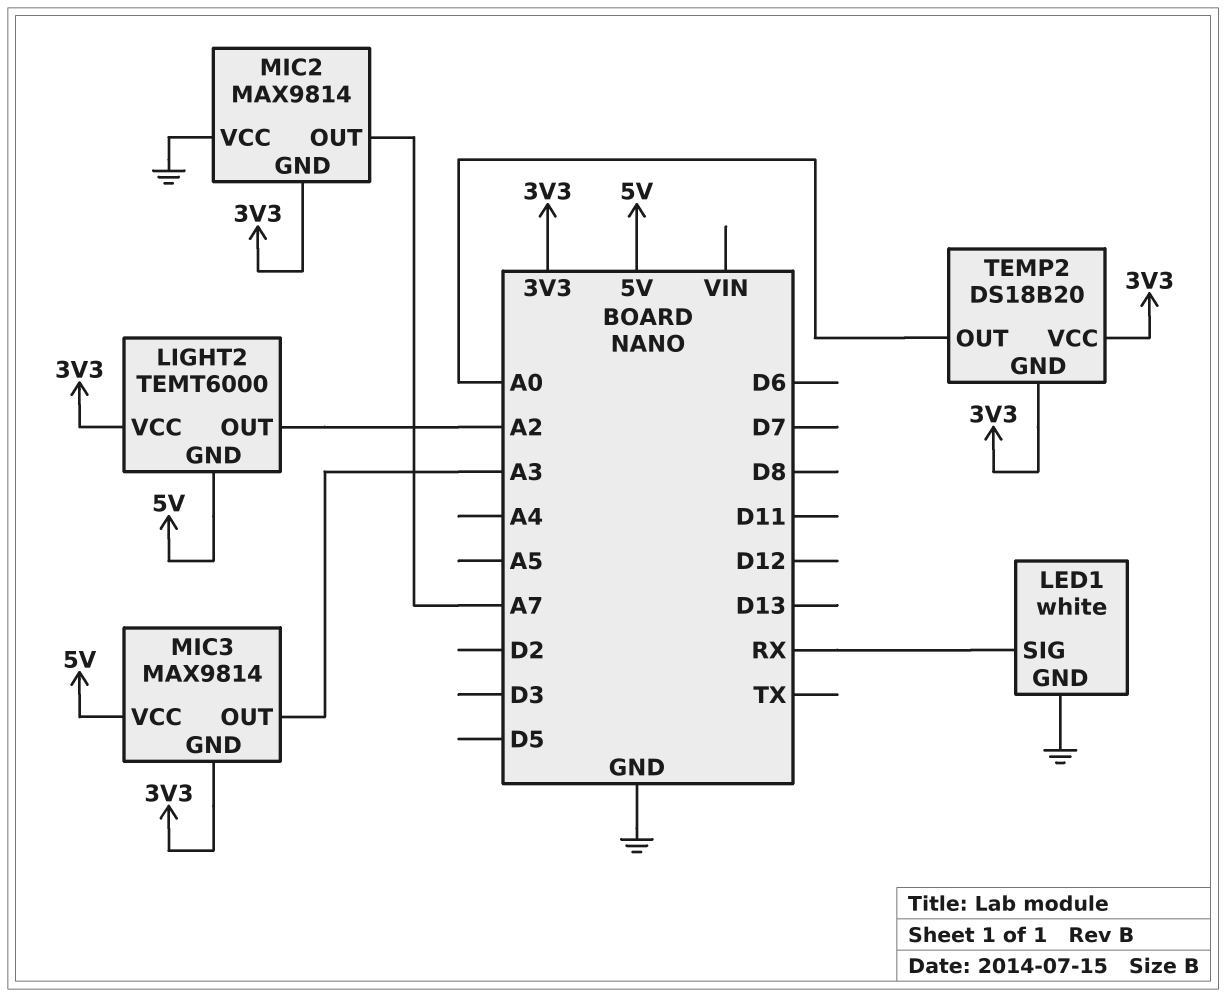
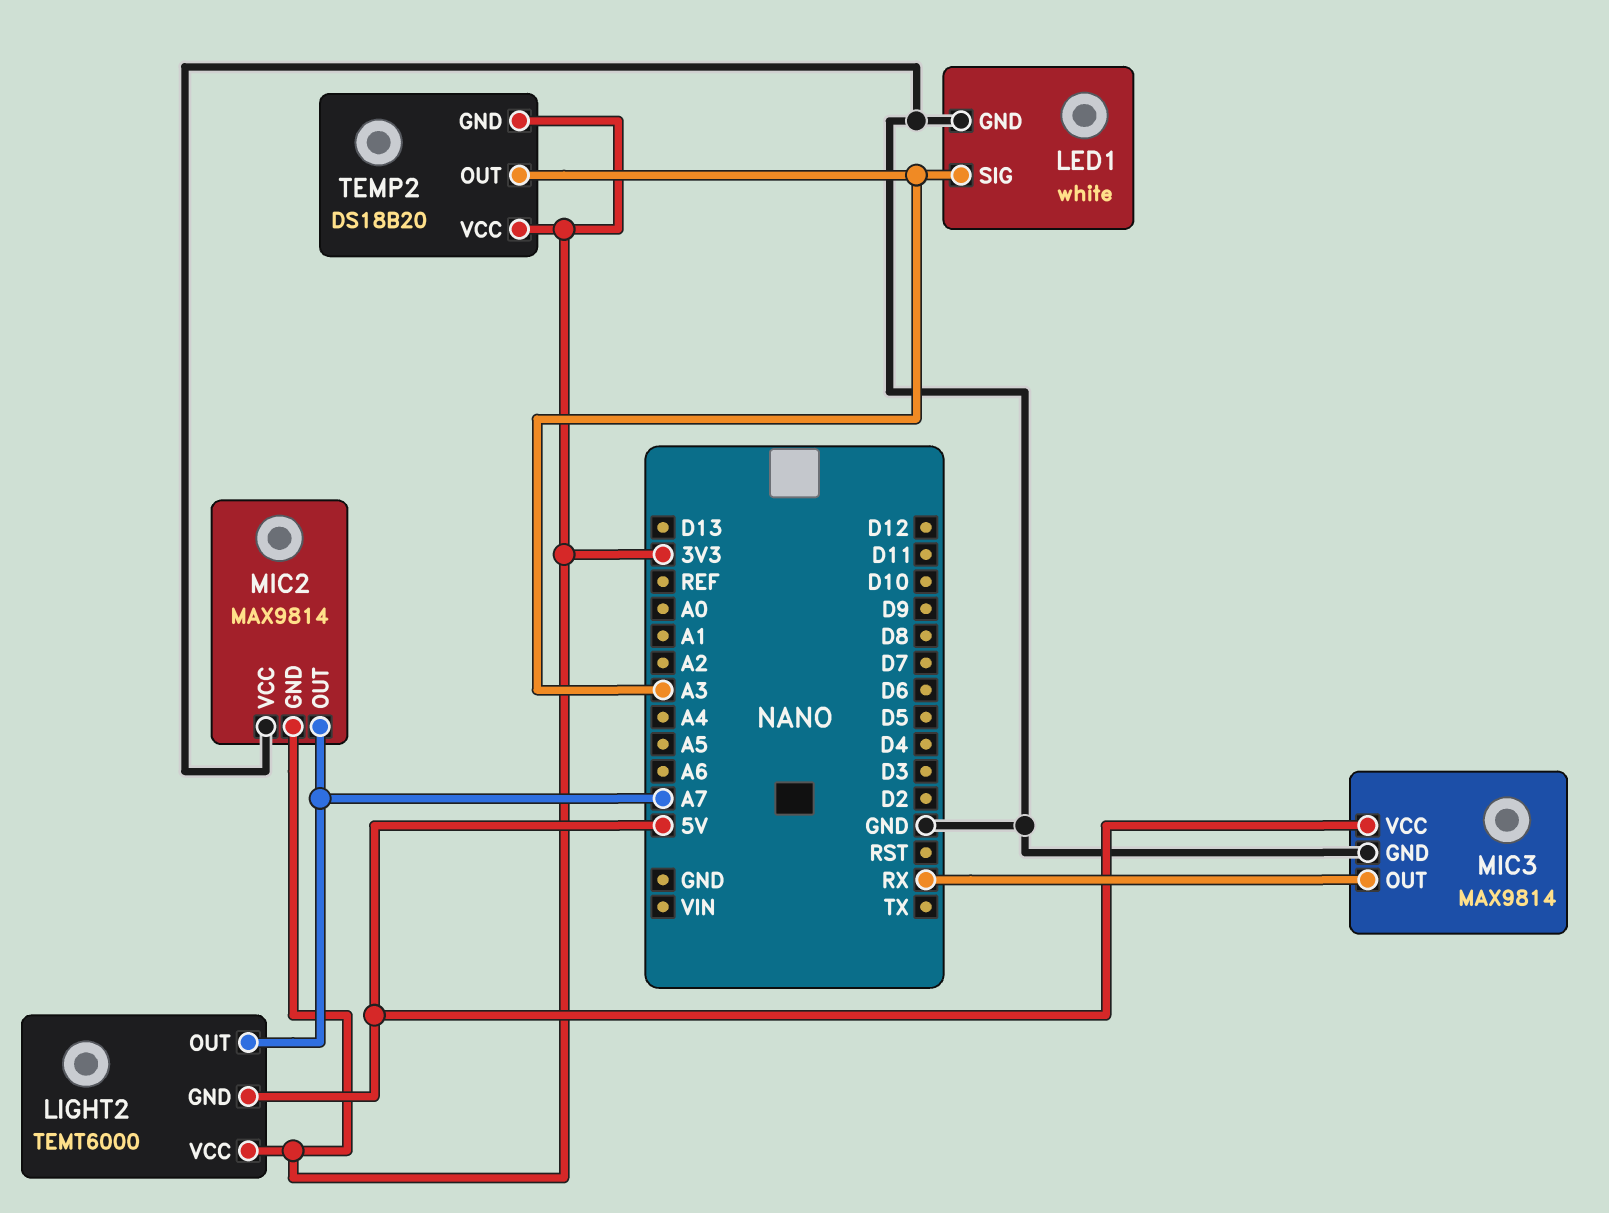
LED1 pin SIG: RX -> A3
LIGHT2 pin OUT: A2 -> A7
MIC3 pin GND: 3V3 -> GND
MIC3 pin OUT: A3 -> RX
TEMP2 pin OUT: A0 -> A3

